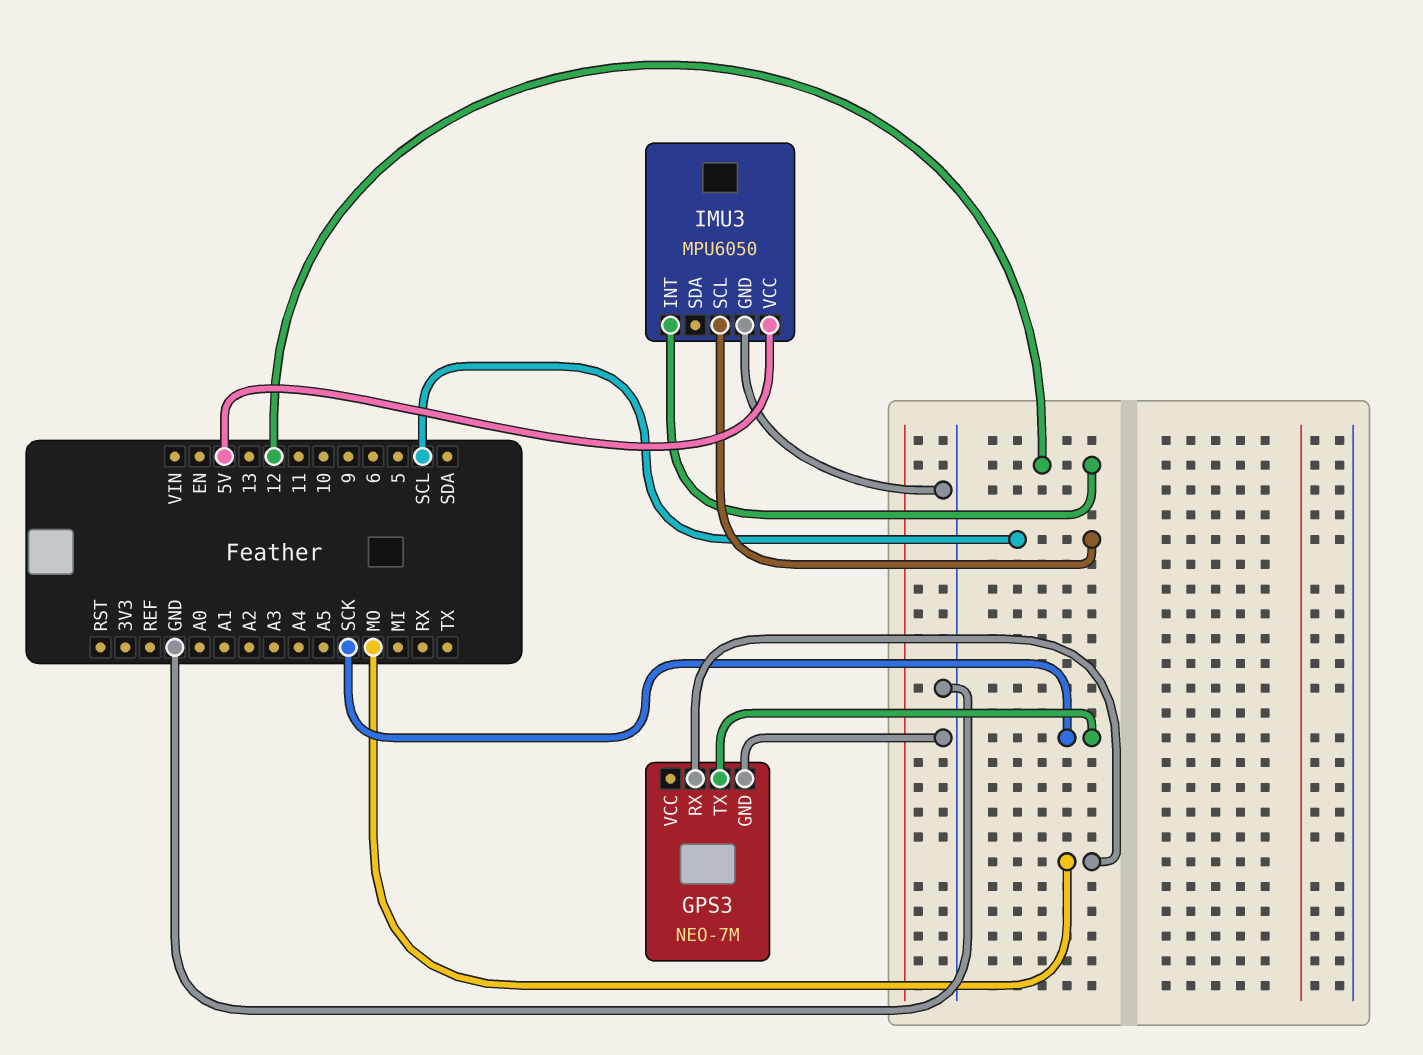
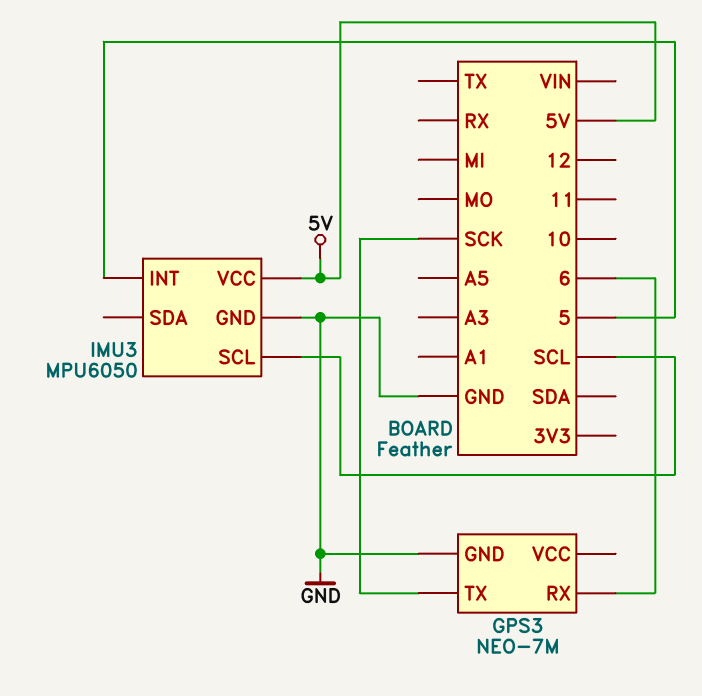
GPS3 pin RX: MO -> 6
IMU3 pin INT: 12 -> 5

